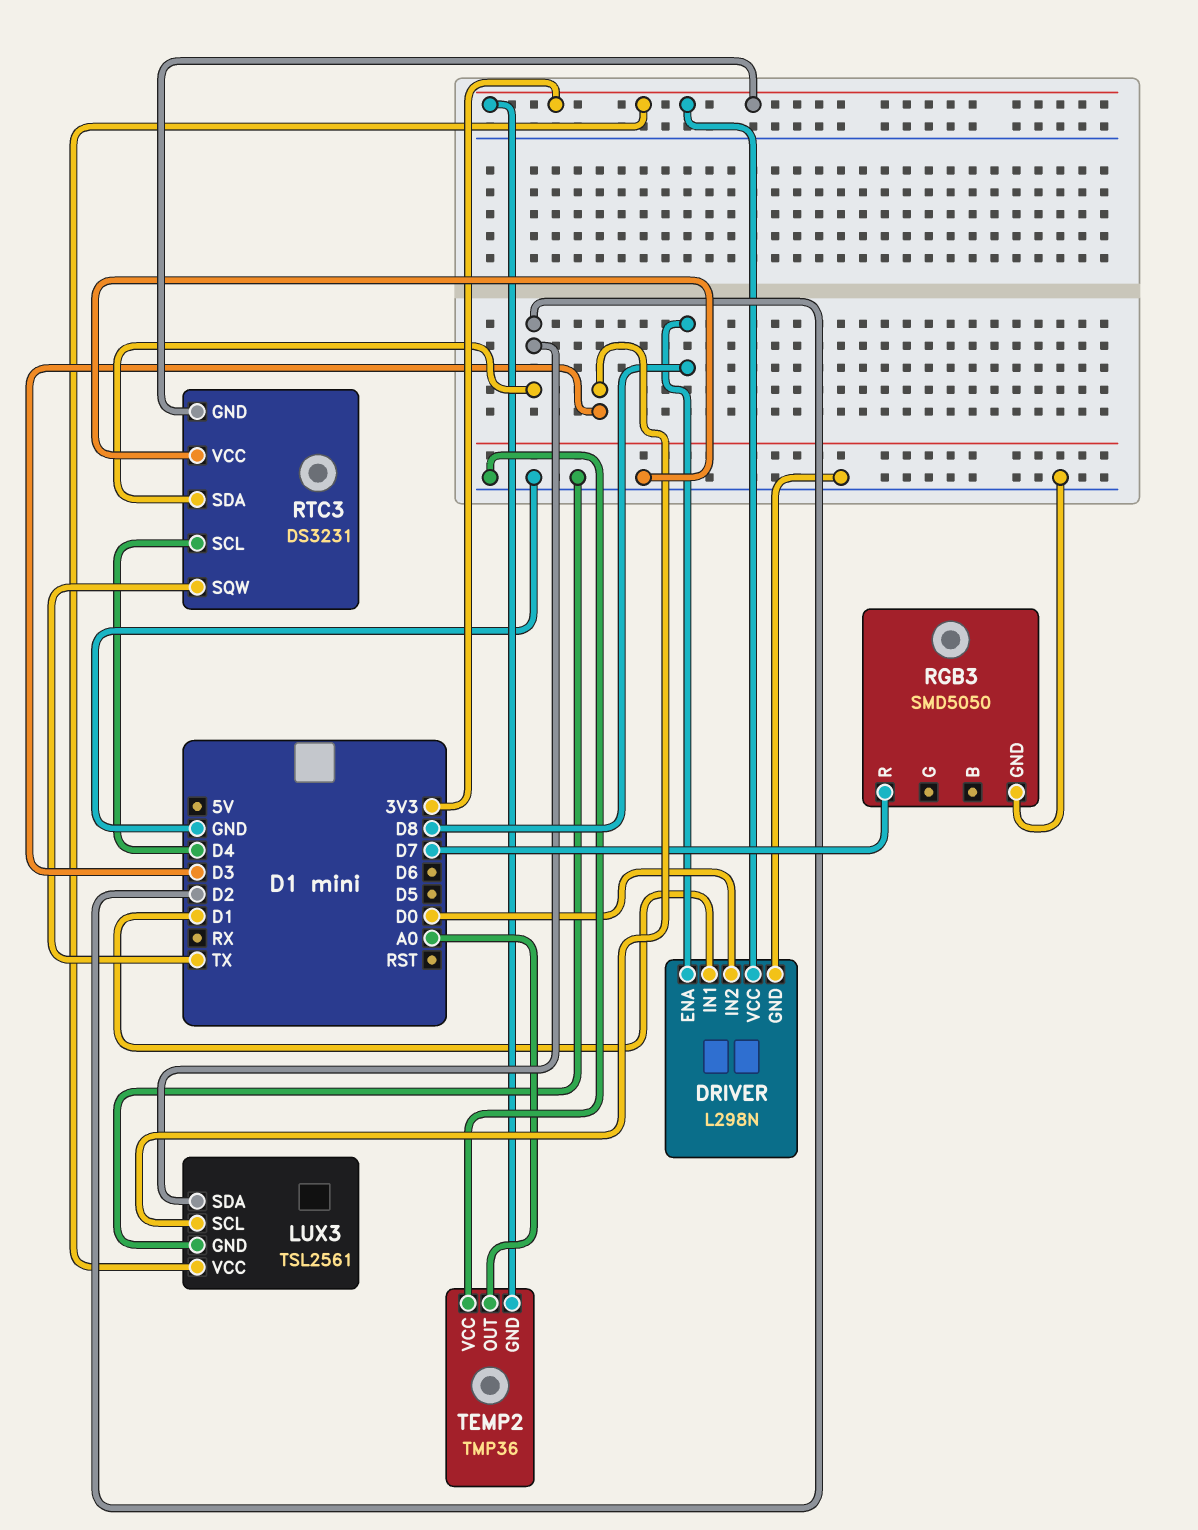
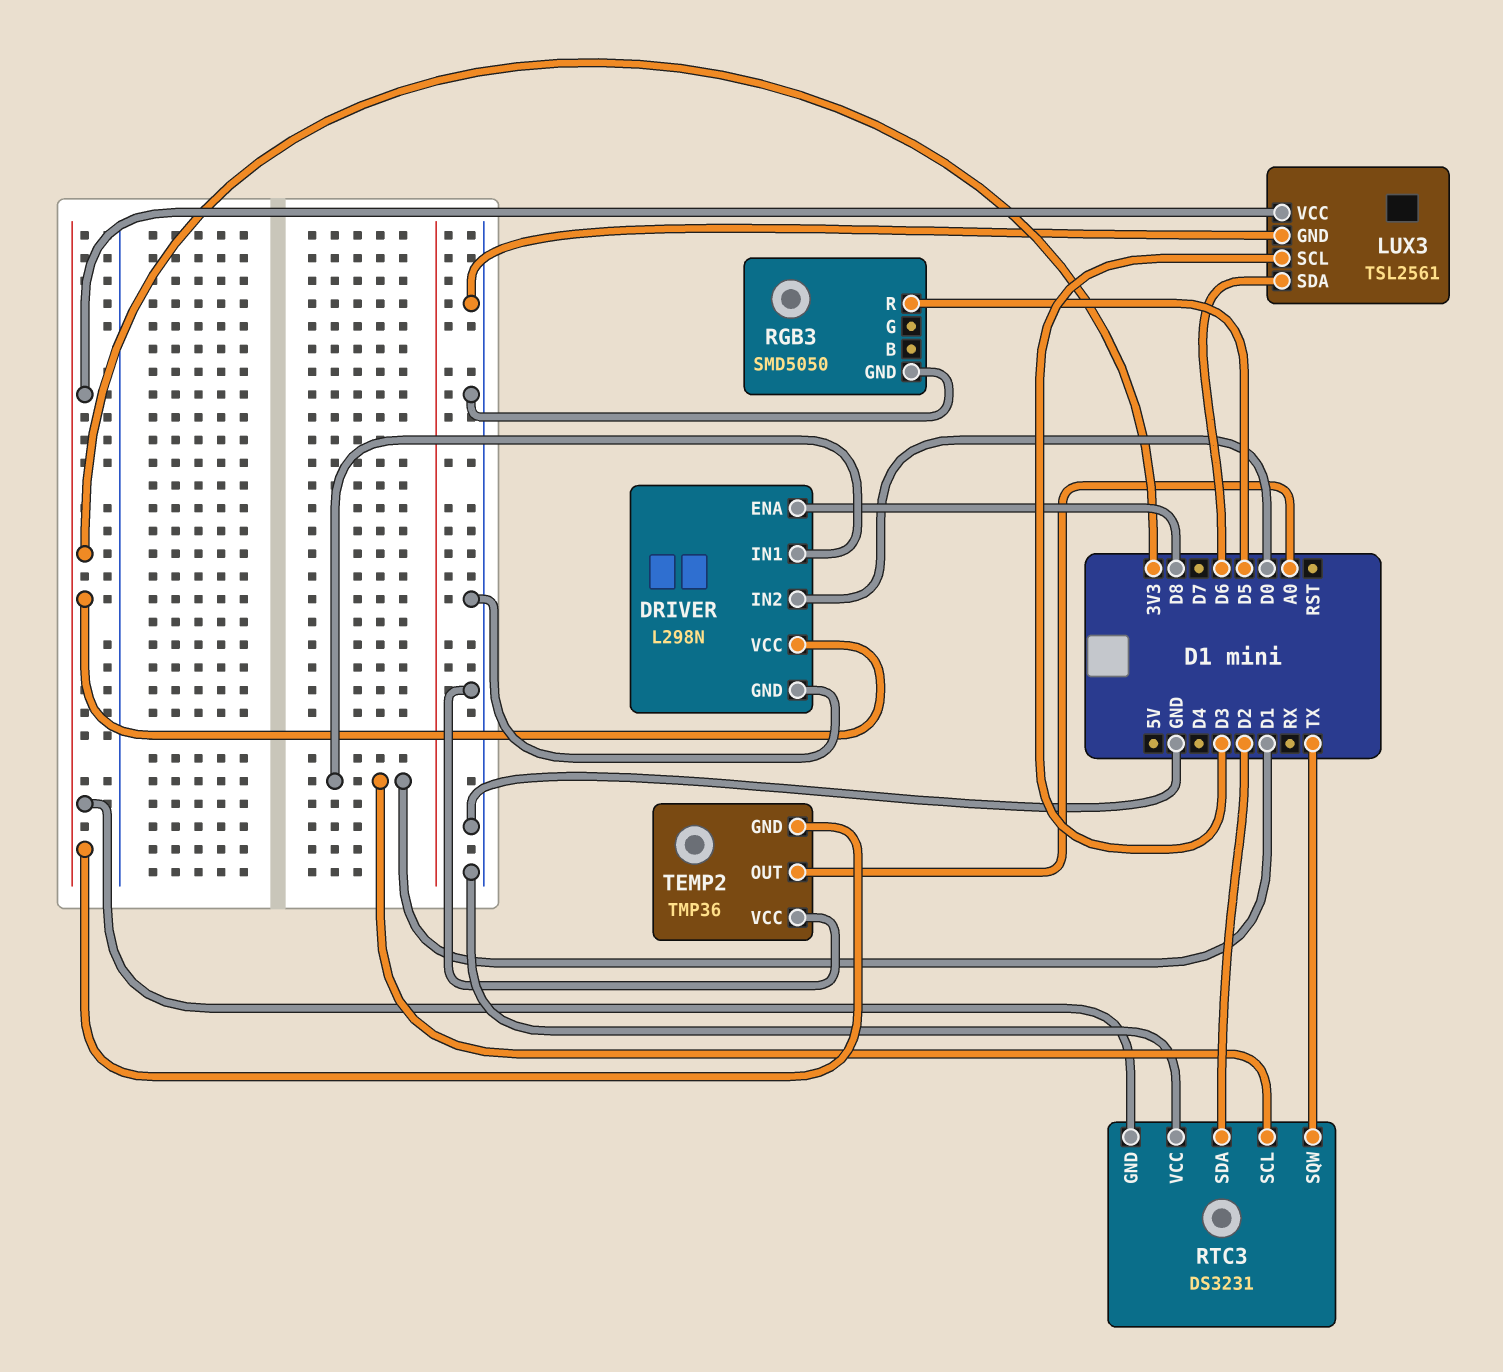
LUX3 pin SDA: D2 -> D6
RGB3 pin R: D7 -> D5
RTC3 pin SCL: D4 -> D1

